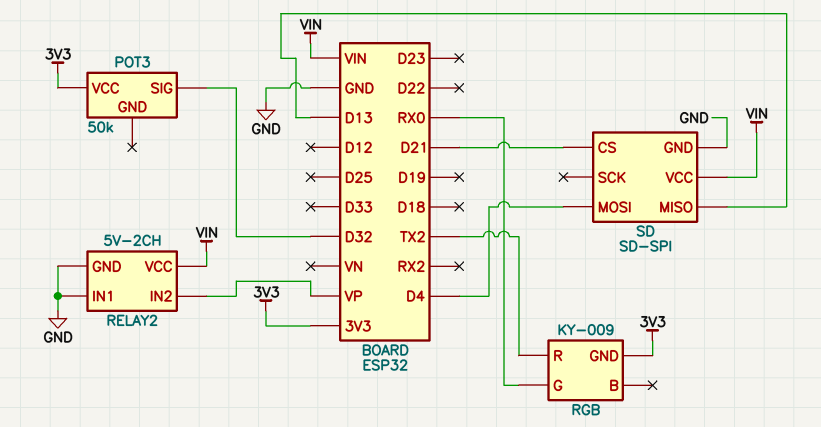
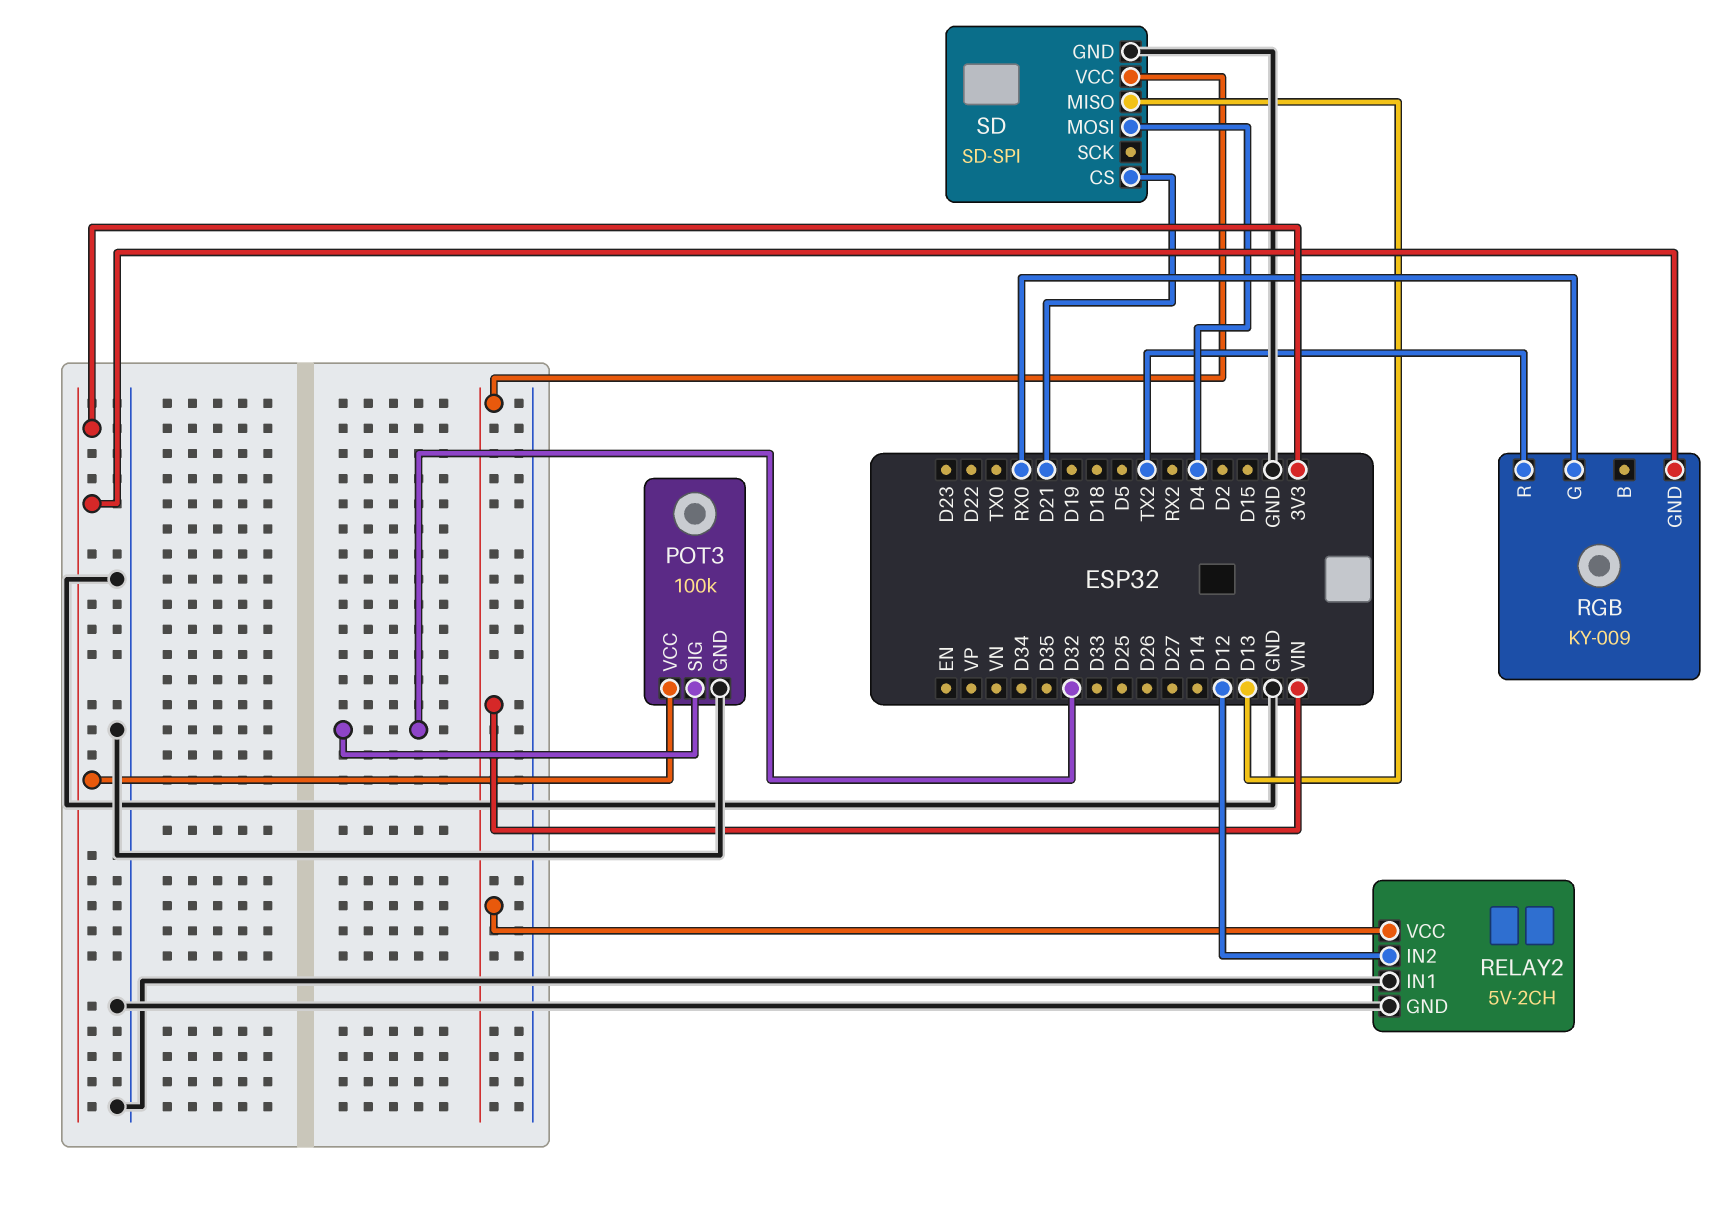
POT3: 50k -> 100k
POT3 pin GND: none -> GND
RELAY2 pin IN2: VP -> D12

